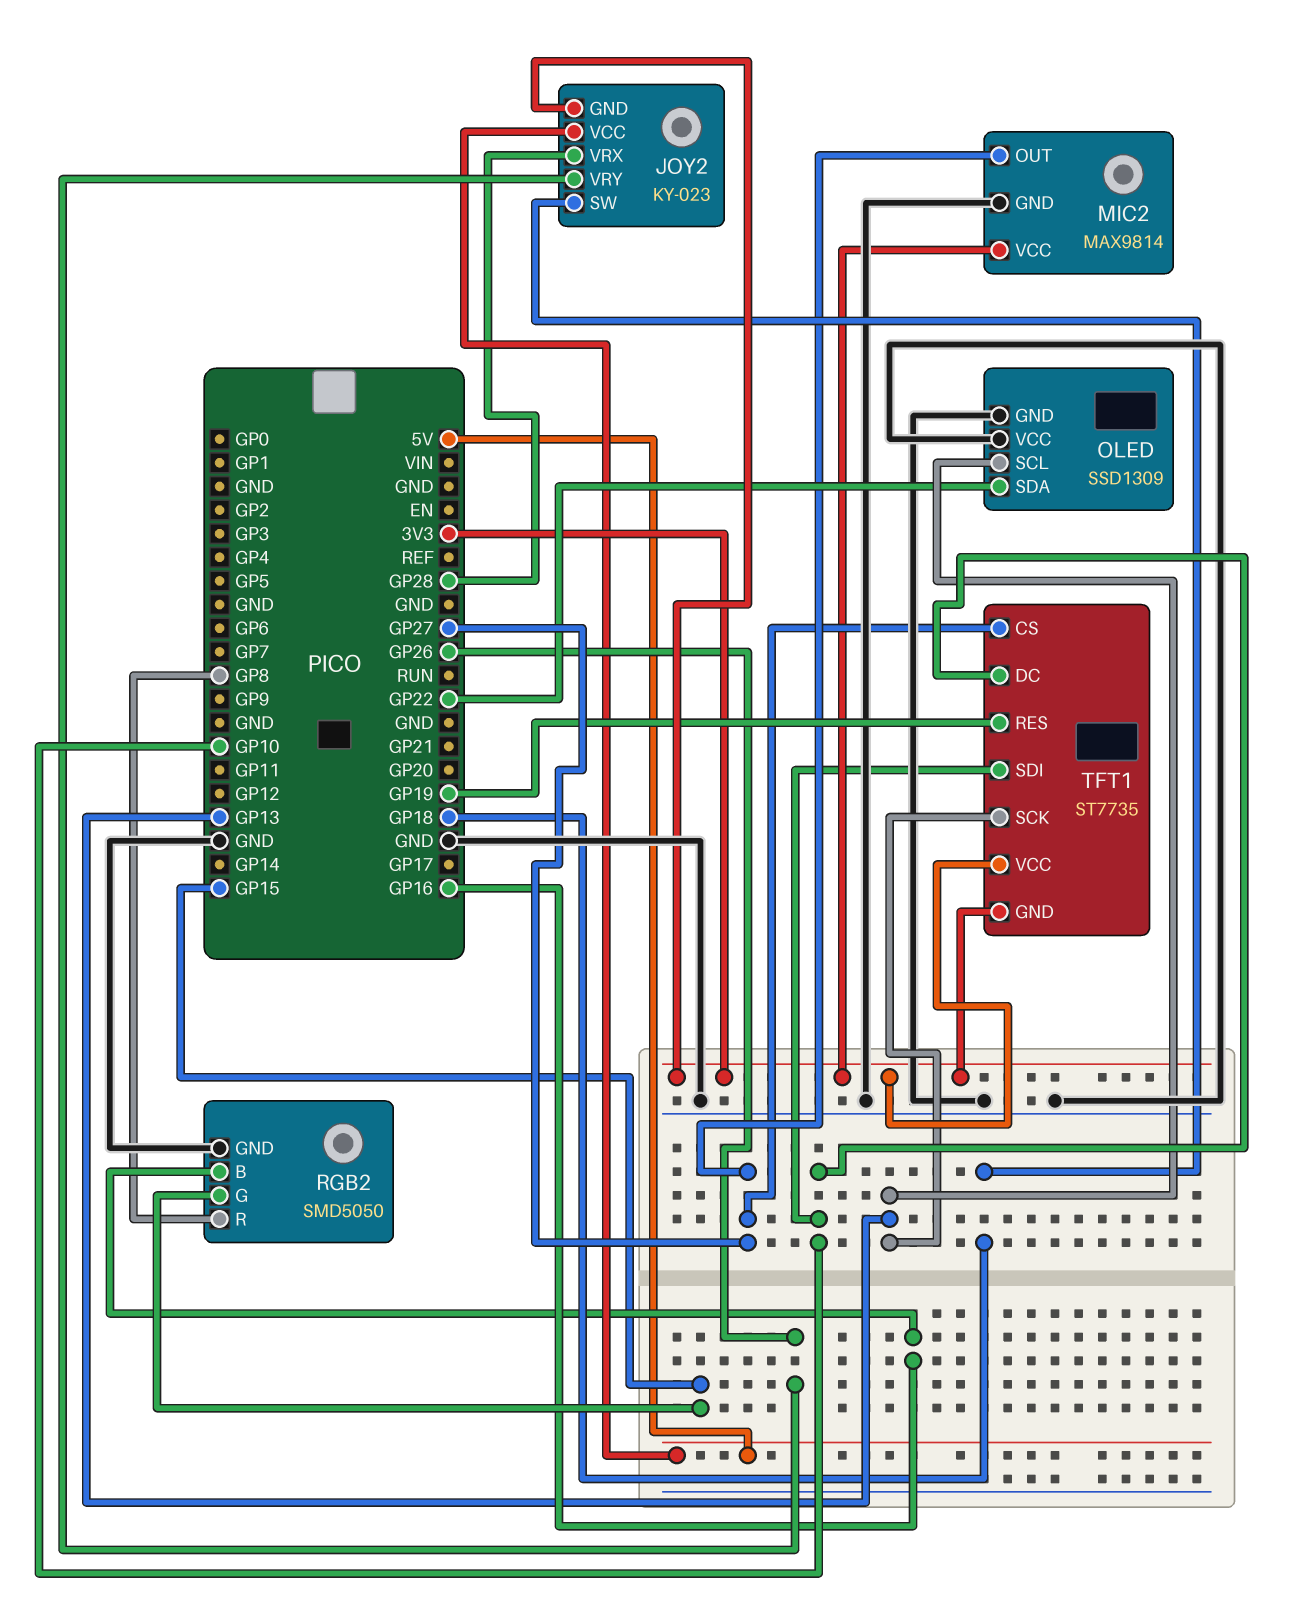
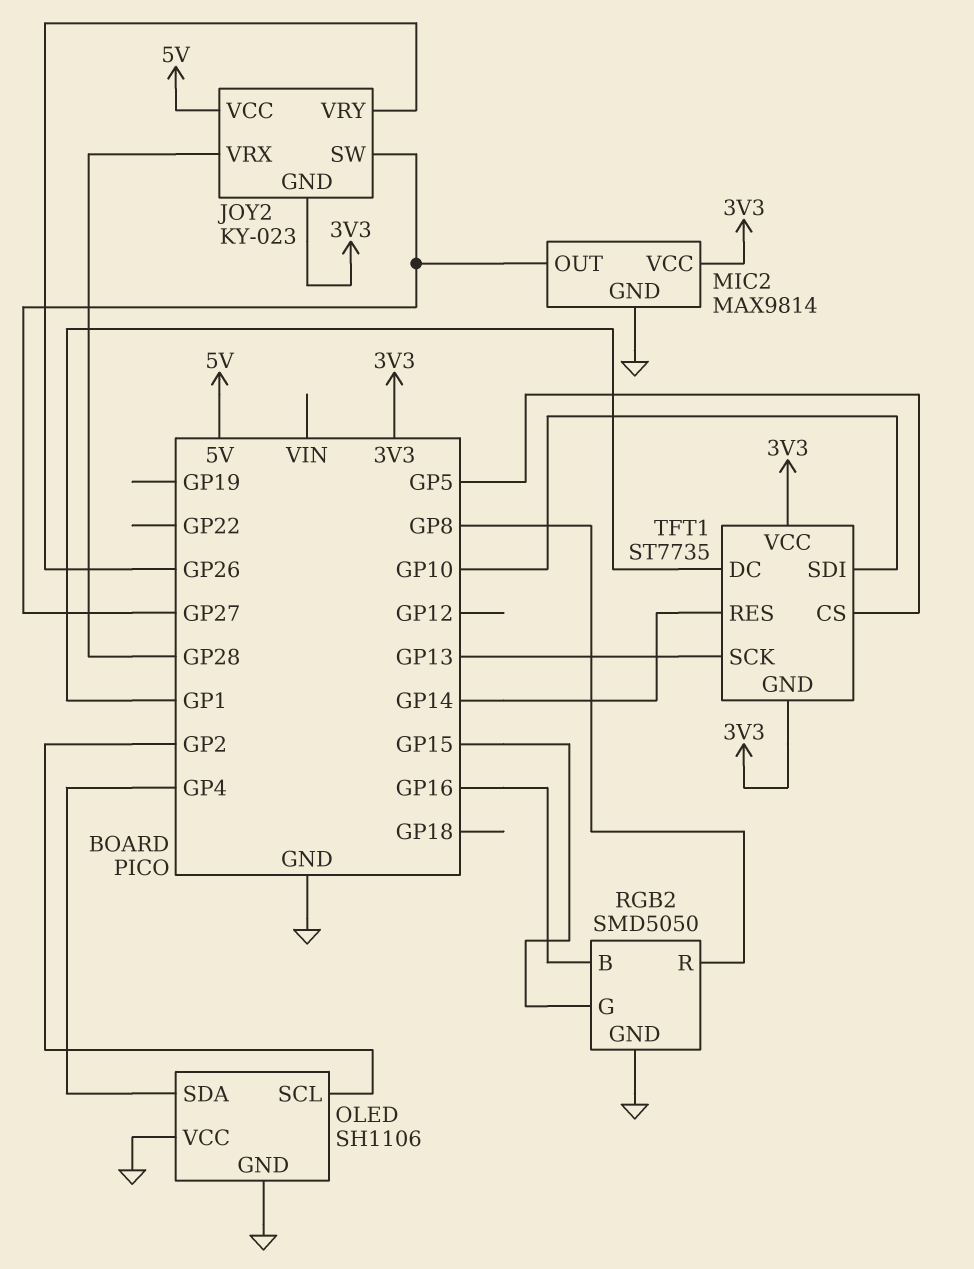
JOY2 pin SW: GP18 -> GP27
OLED: SSD1309 -> SH1106
OLED pin SCL: GP13 -> GP2
OLED pin SDA: GP22 -> GP4
TFT1 pin CS: GP27 -> GP5
TFT1 pin DC: GP10 -> GP1
TFT1 pin RES: GP19 -> GP14

